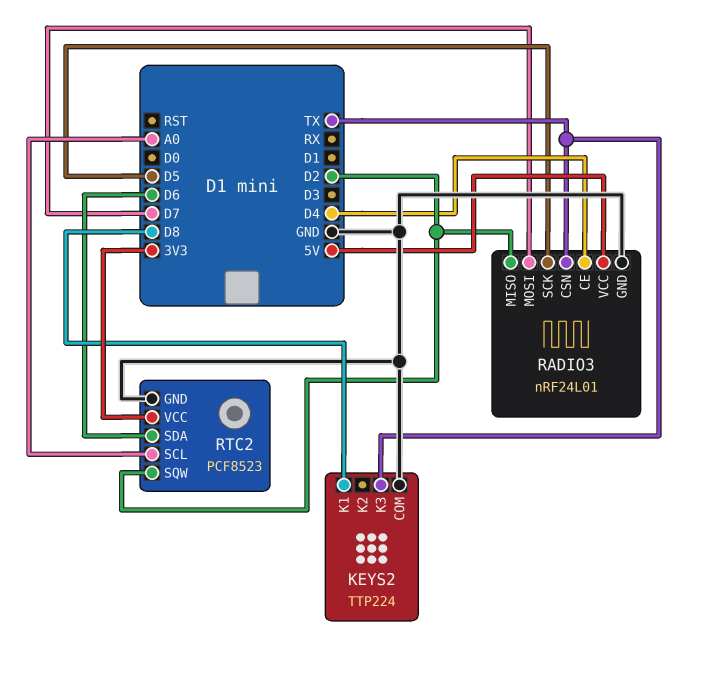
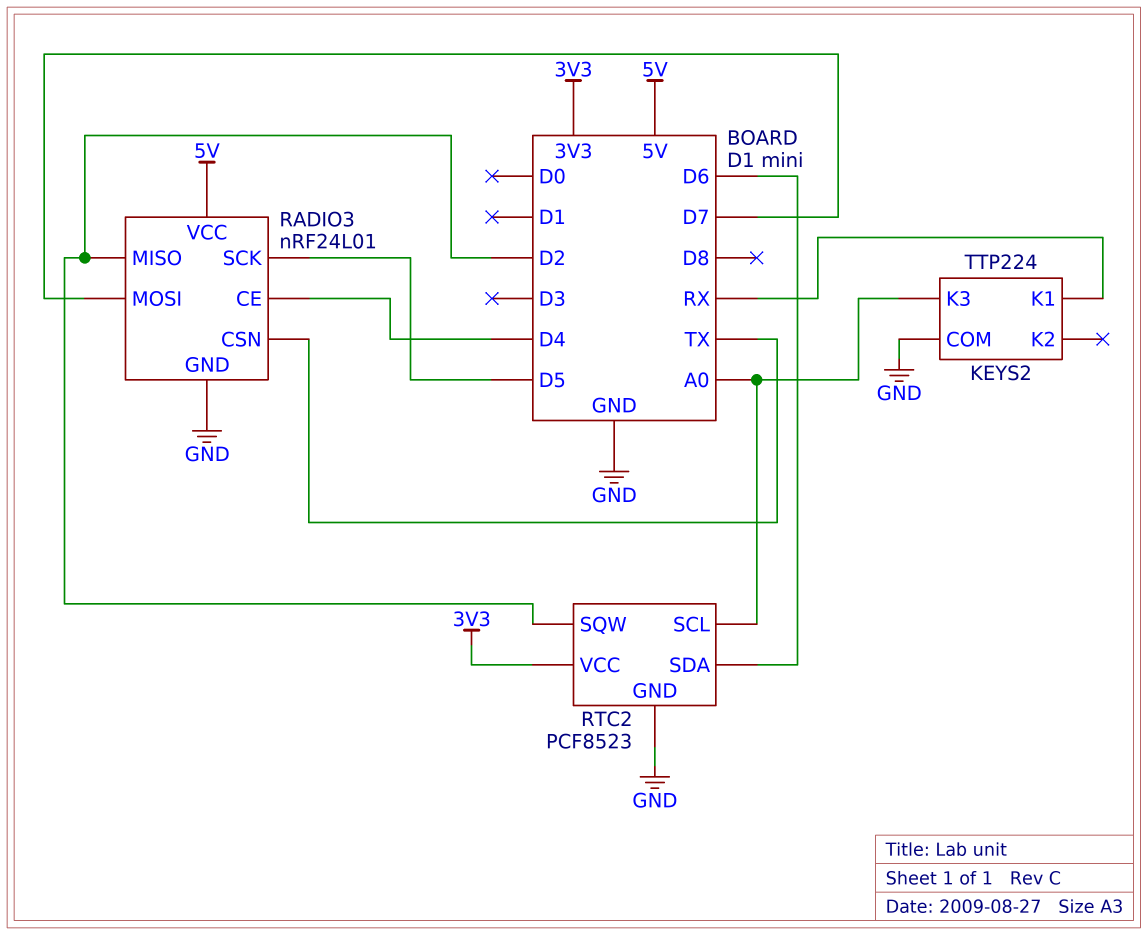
KEYS2 pin K1: D8 -> RX
KEYS2 pin K3: TX -> A0

